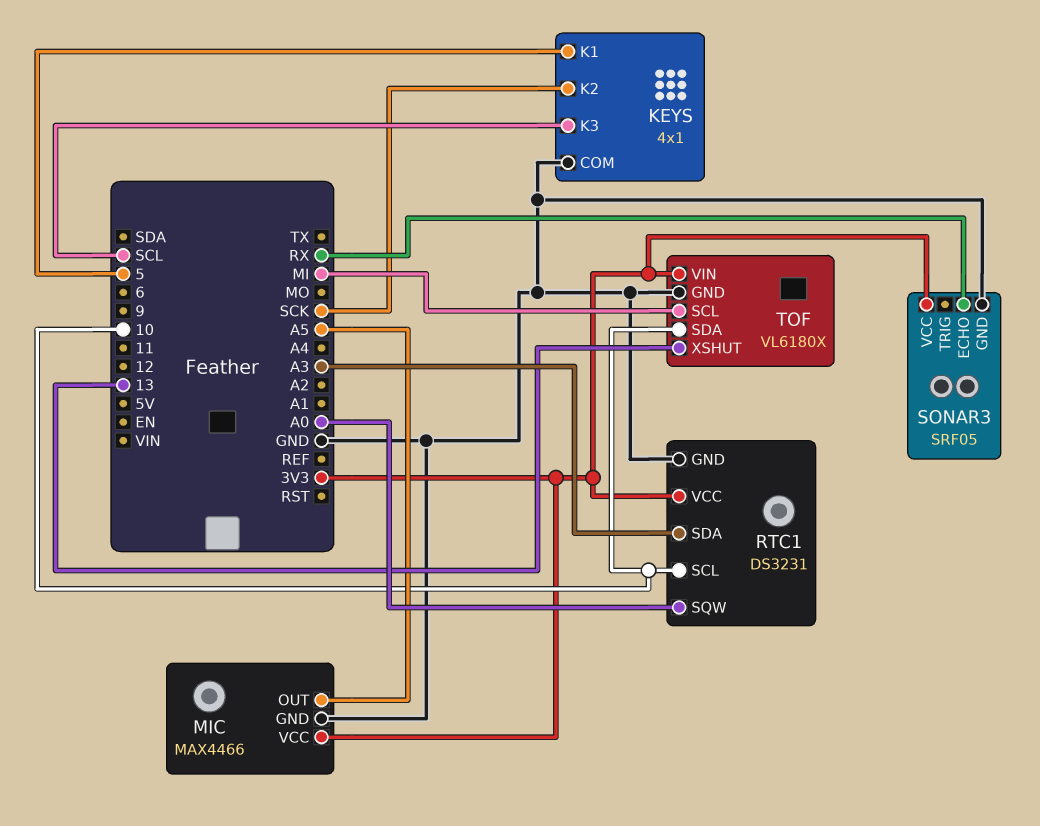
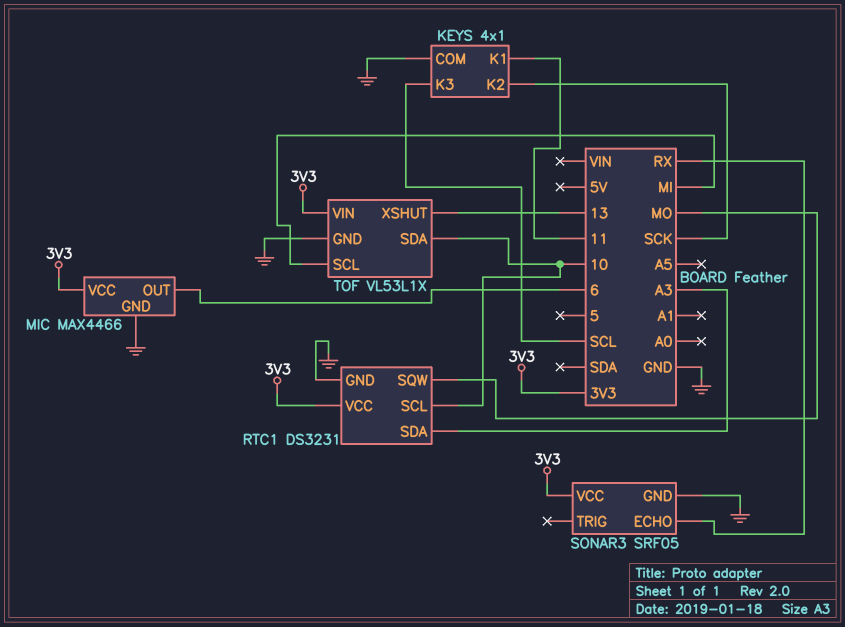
KEYS pin K1: 5 -> 11
MIC pin OUT: A5 -> 6
RTC1 pin SQW: A0 -> MO
TOF: VL6180X -> VL53L1X

